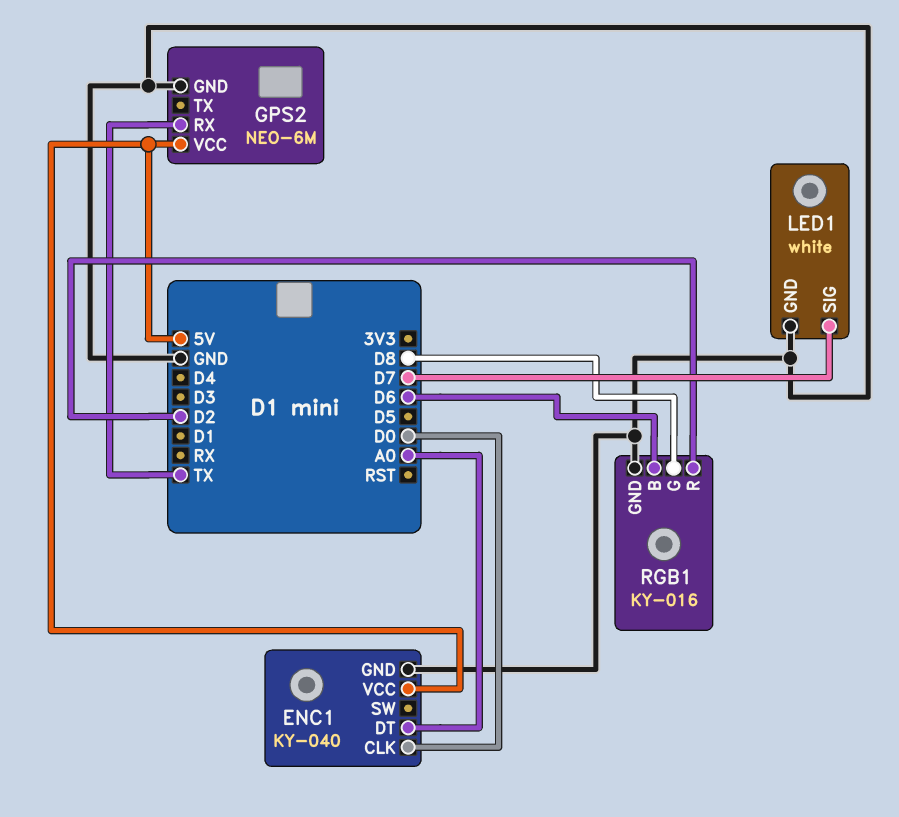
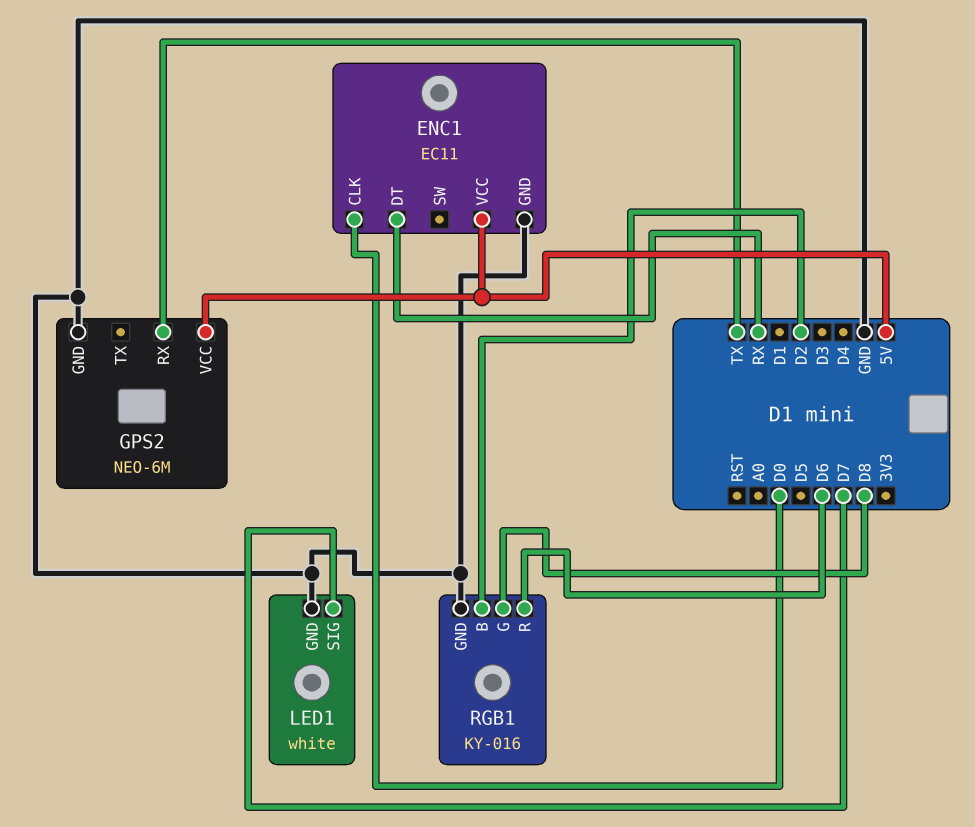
ENC1: KY-040 -> EC11
ENC1 pin DT: A0 -> RX
RGB1 pin B: D6 -> D2
RGB1 pin R: D2 -> D6

